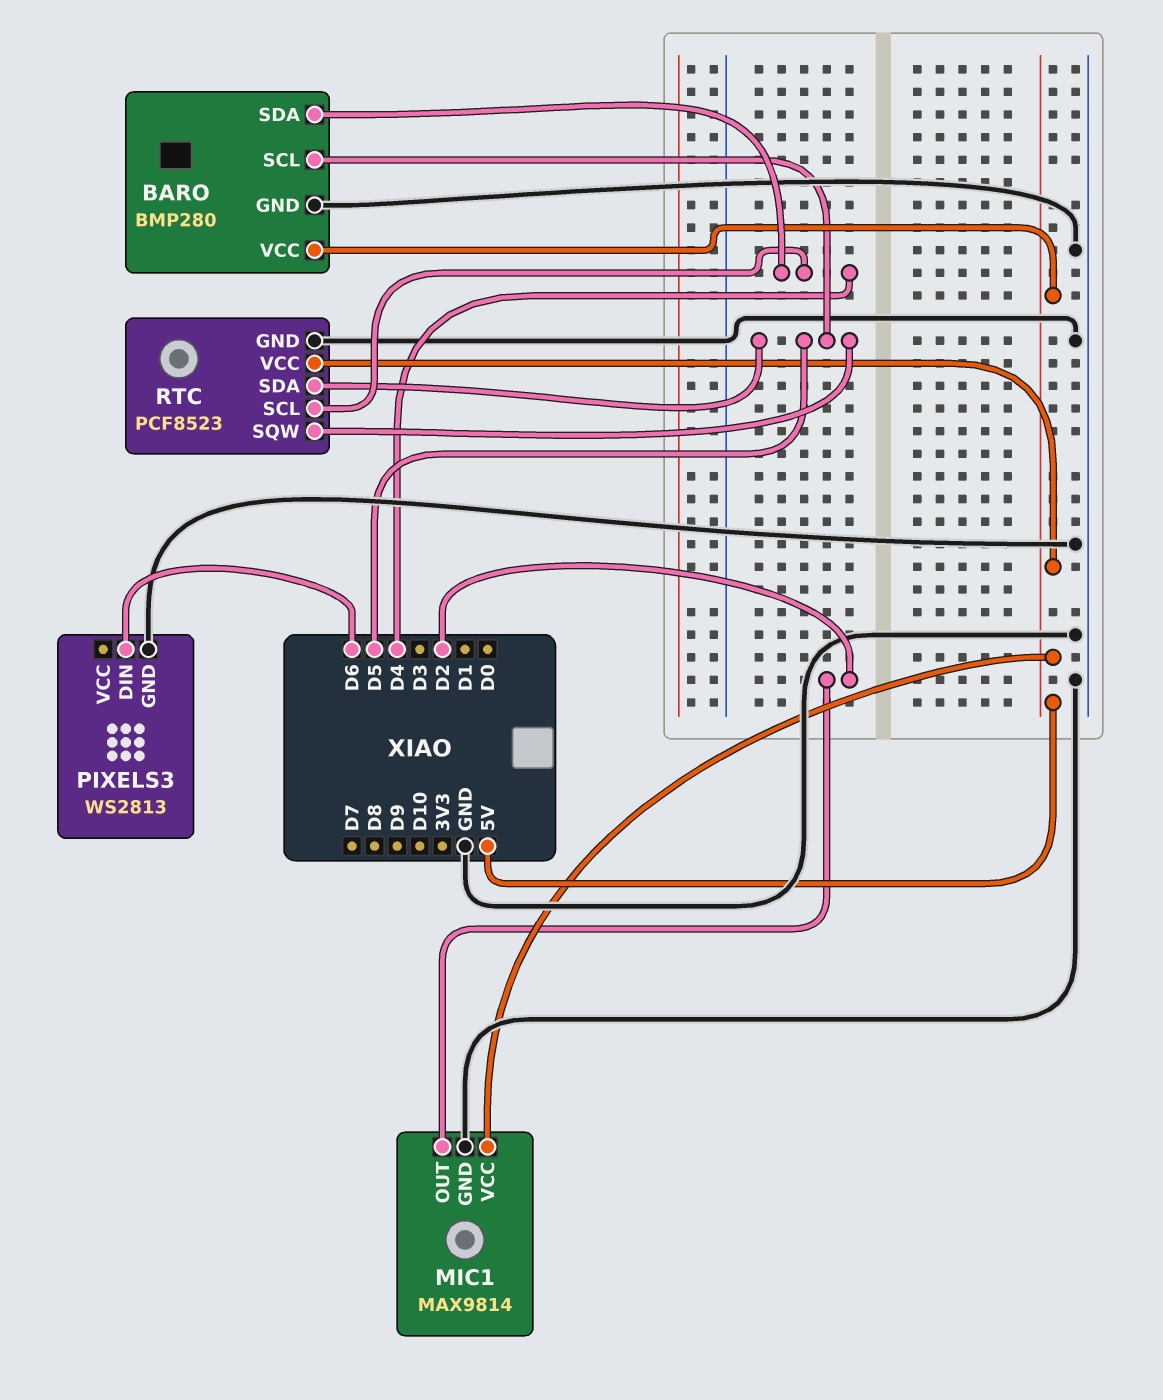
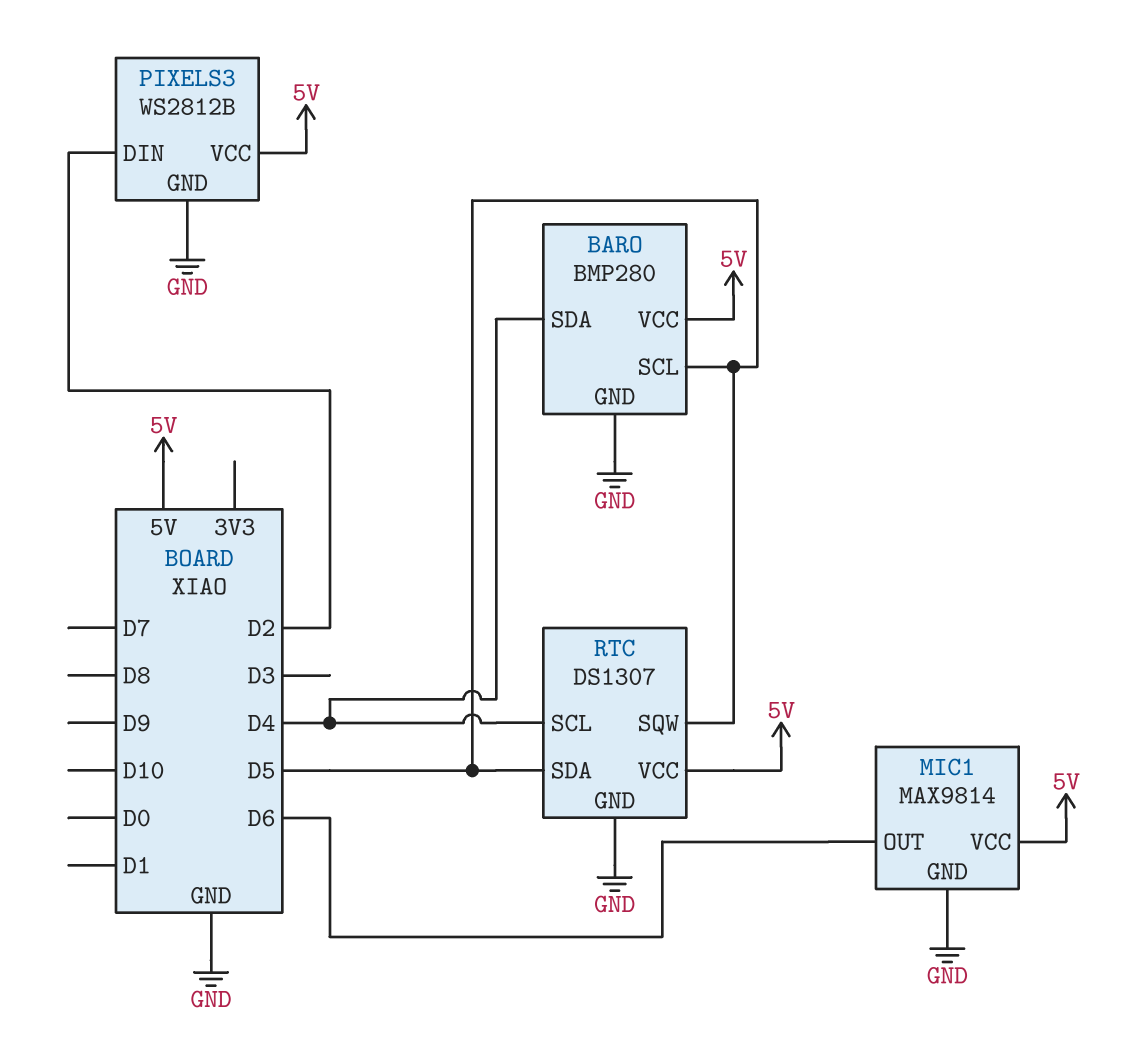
MIC1 pin OUT: D2 -> D6
PIXELS3: WS2813 -> WS2812B
PIXELS3 pin DIN: D6 -> D2
PIXELS3 pin VCC: none -> 5V
RTC: PCF8523 -> DS1307

